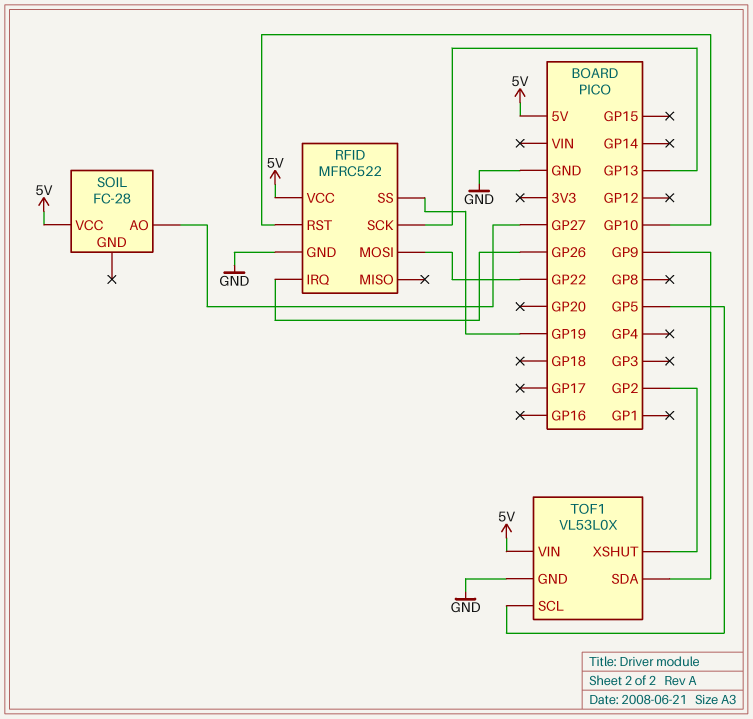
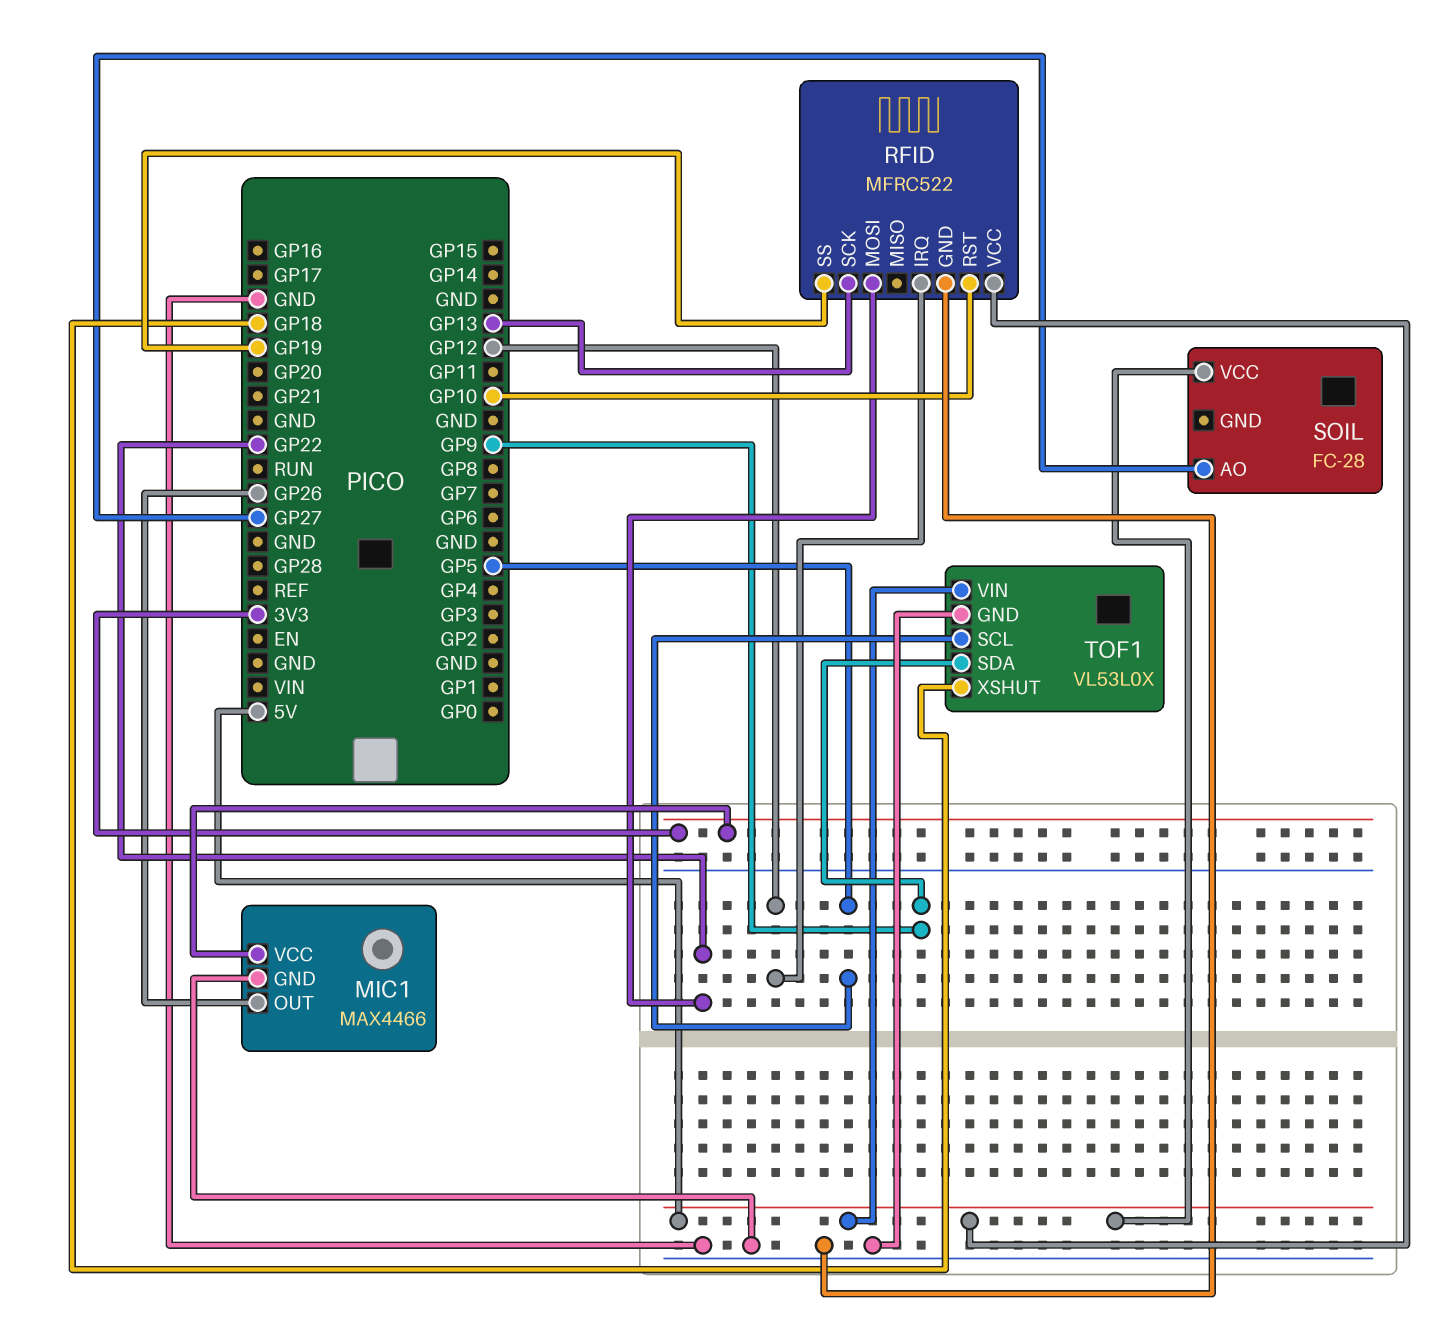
MIC1: none -> MAX4466
MIC1 pin GND: none -> GND
MIC1 pin OUT: none -> GP26
MIC1 pin VCC: none -> 3V3
RFID pin IRQ: GP26 -> GP12
TOF1 pin XSHUT: GP2 -> GP18

